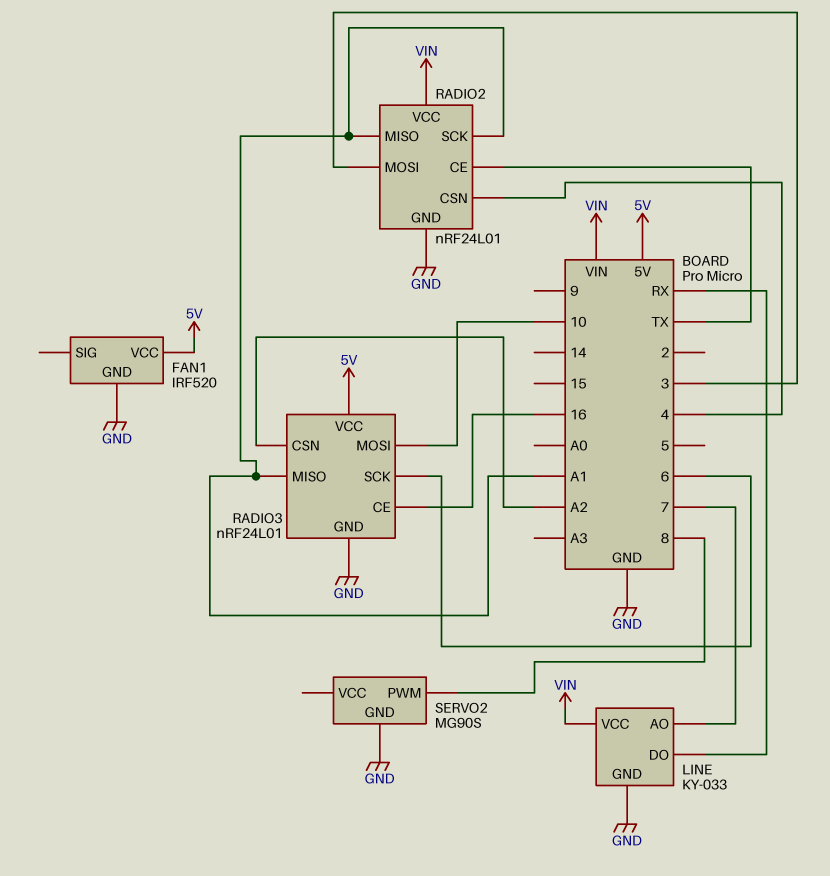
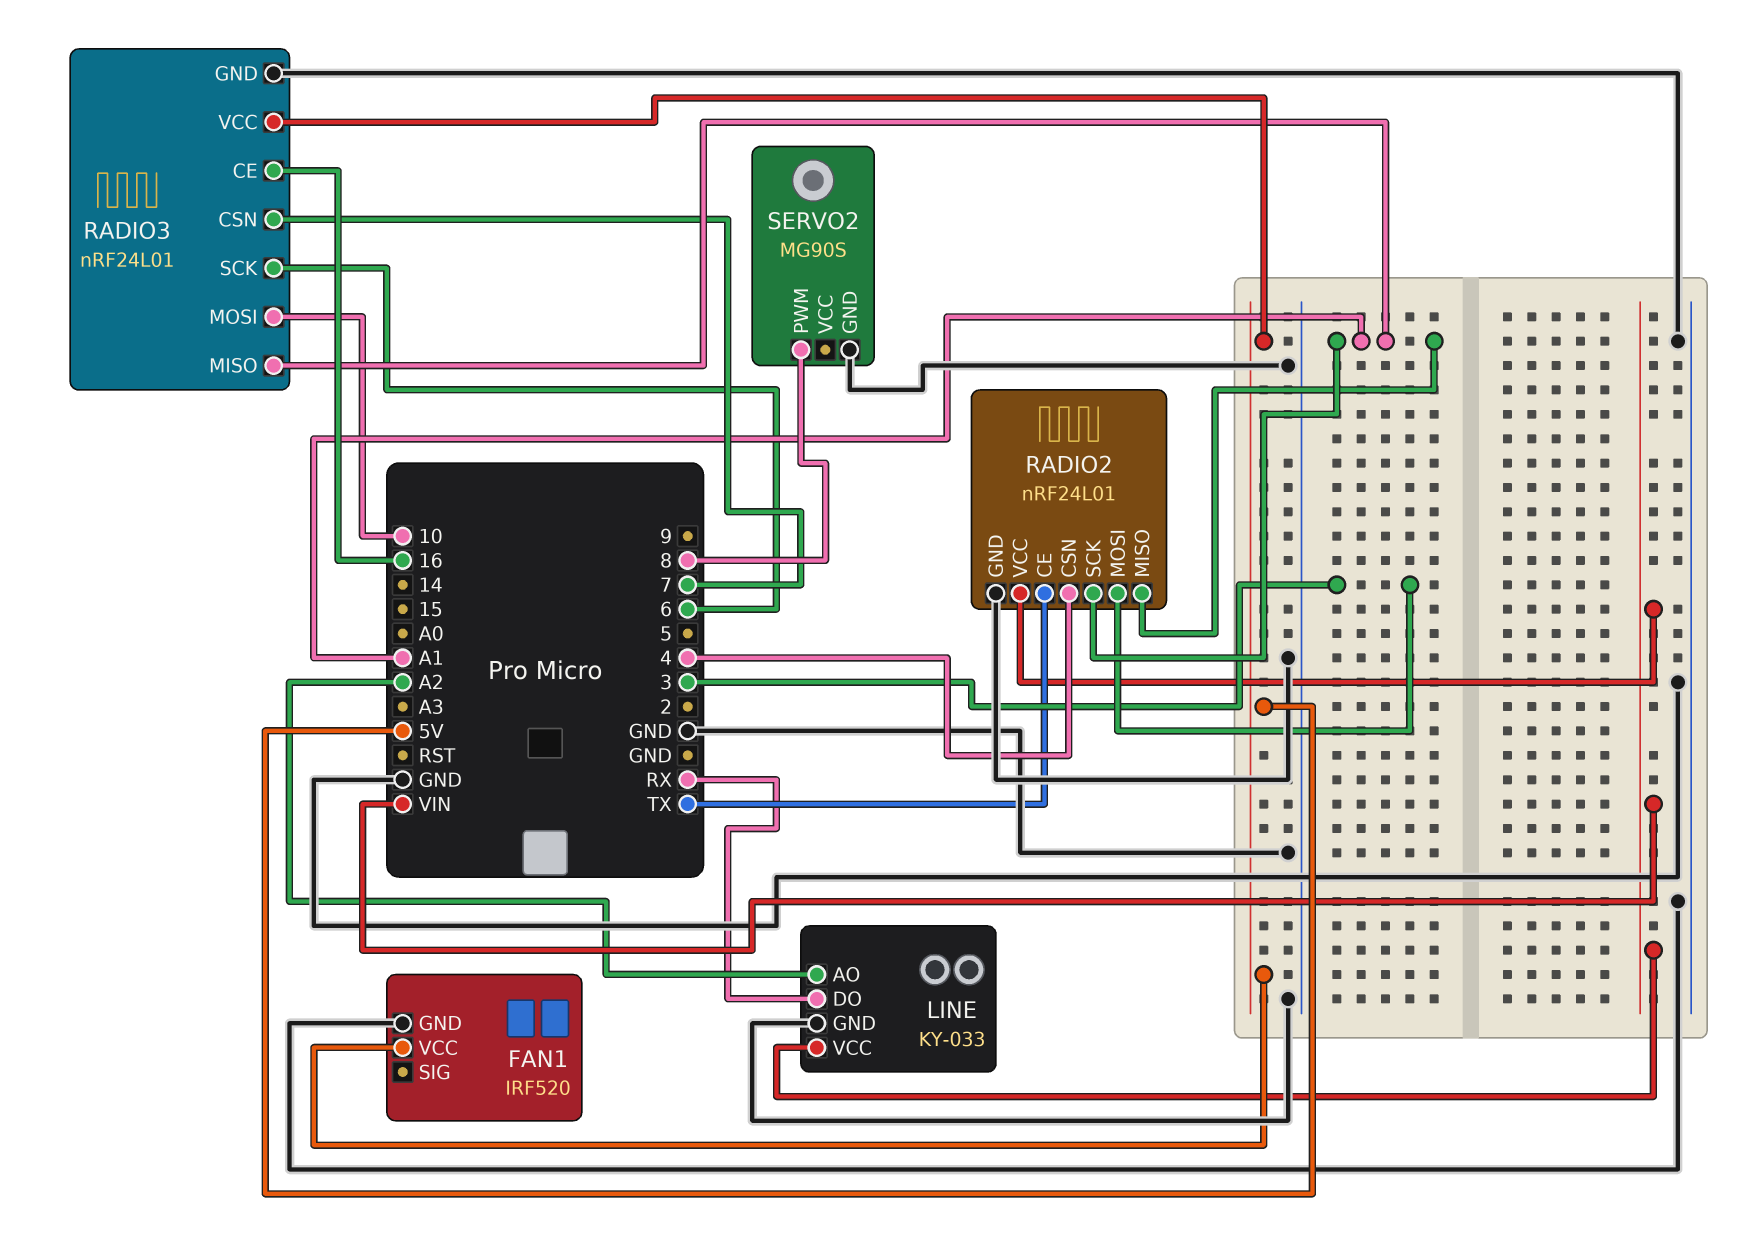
LINE pin AO: 7 -> A2
RADIO3 pin CSN: A2 -> 7

